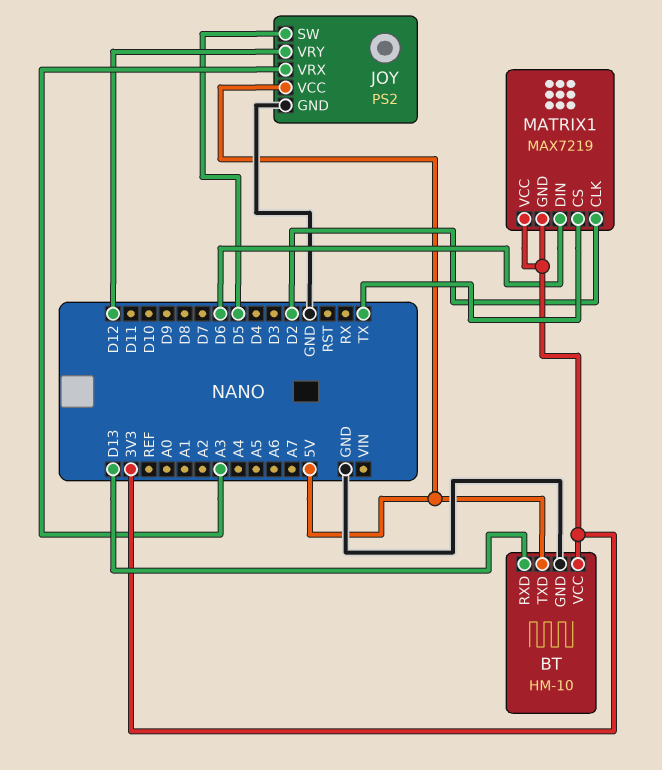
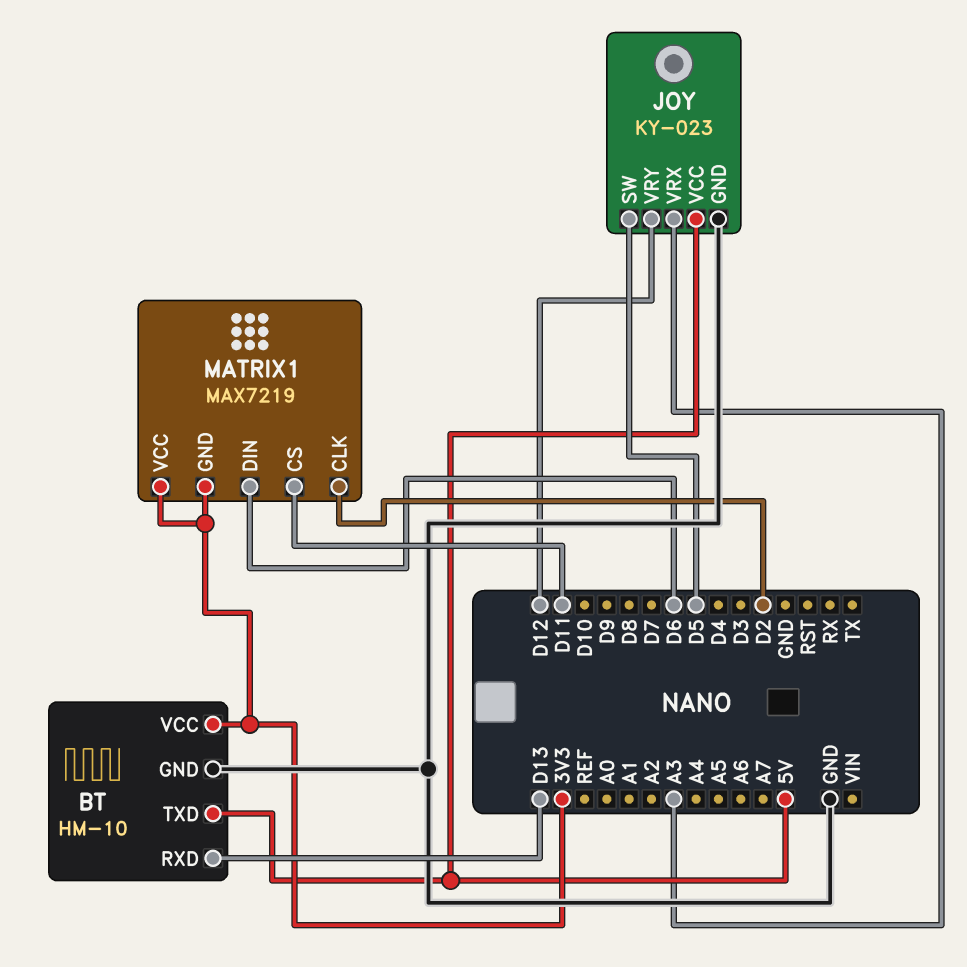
JOY: PS2 -> KY-023
MATRIX1 pin CS: TX -> D11

